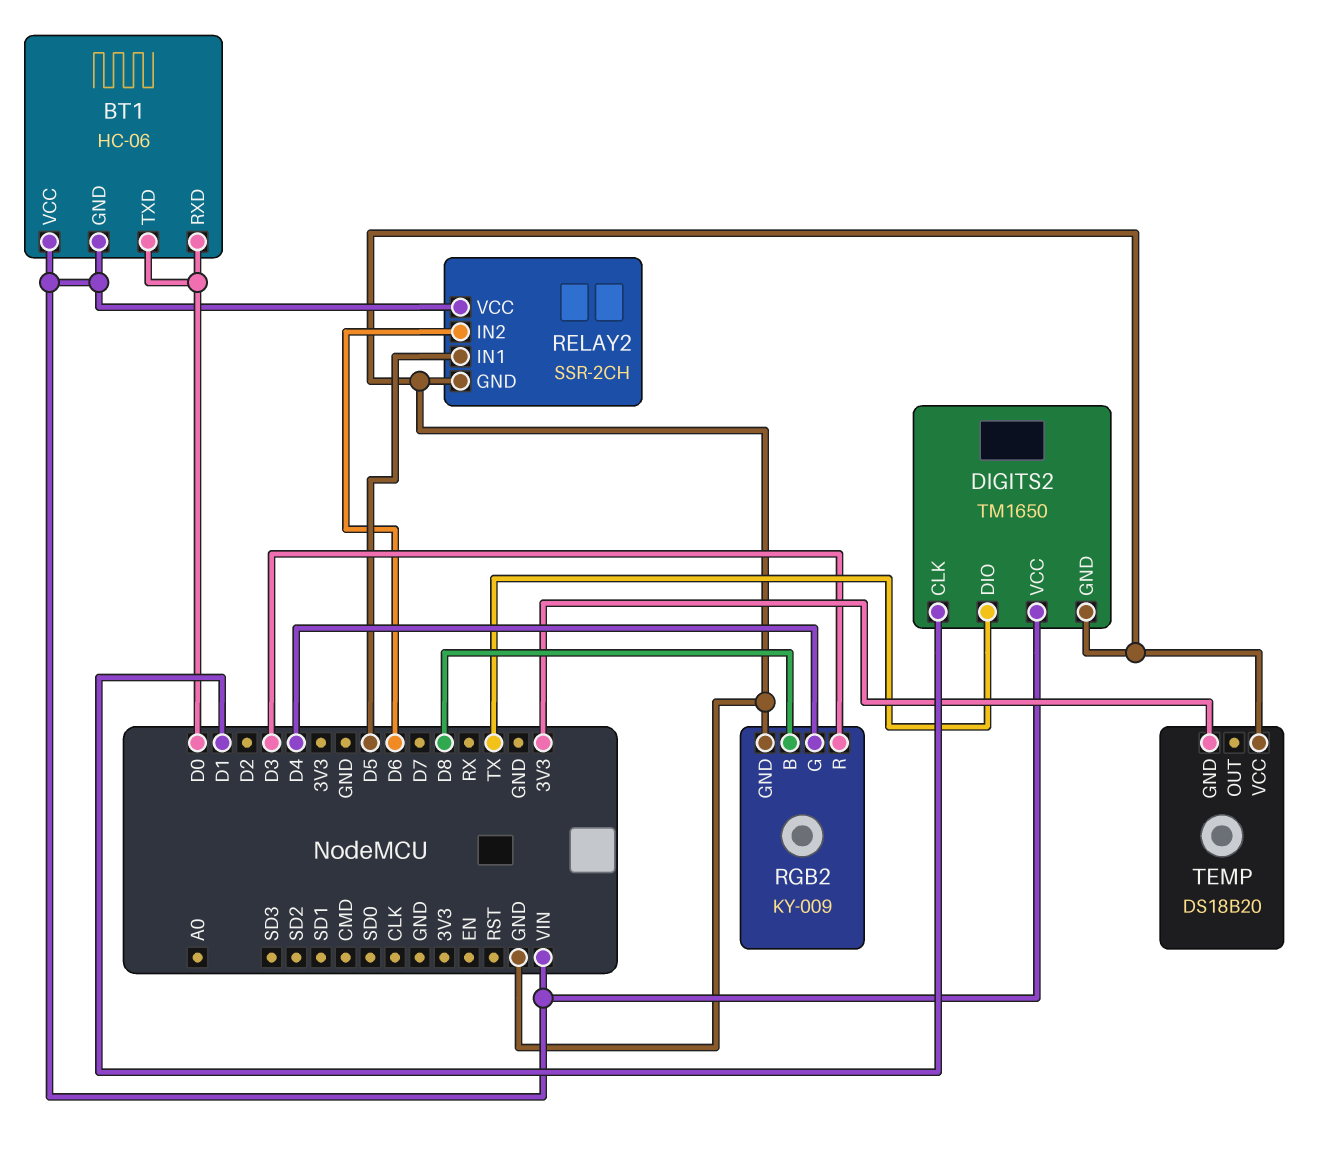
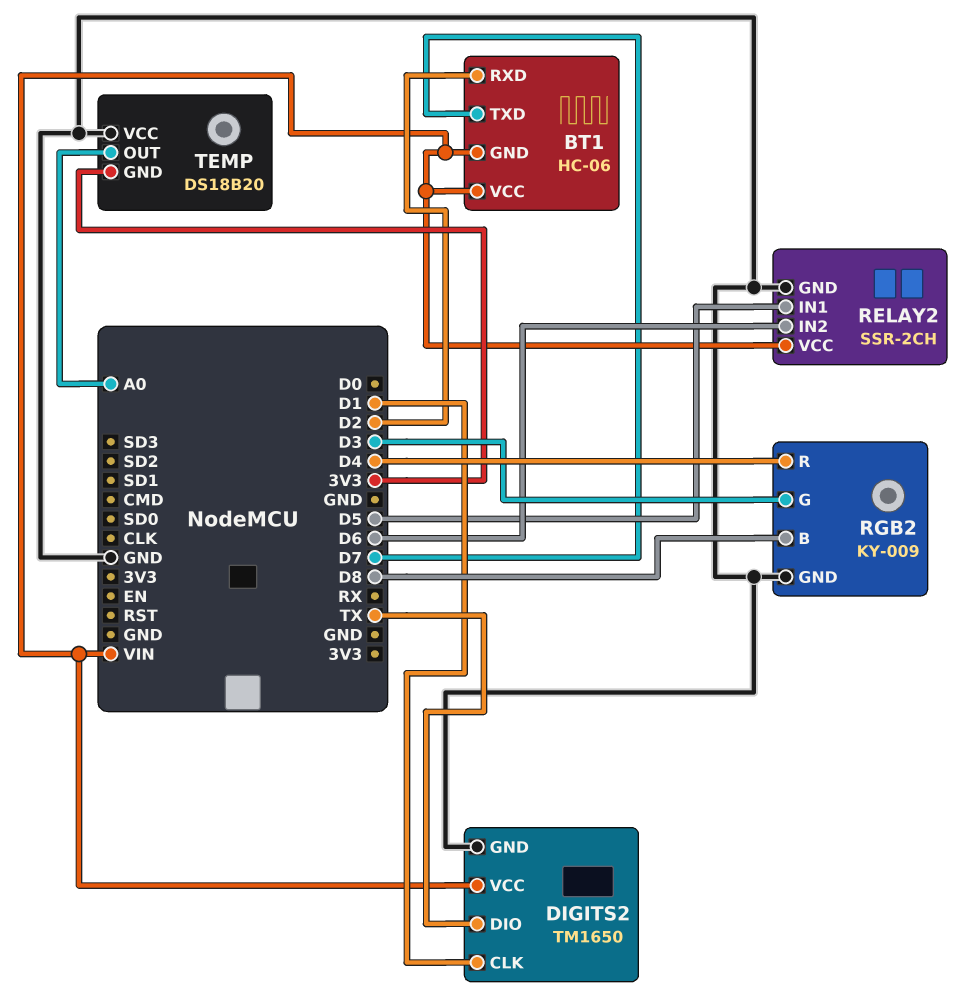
BT1 pin RXD: D0 -> D2
BT1 pin TXD: D0 -> D7
RGB2 pin G: D4 -> D3
RGB2 pin R: D3 -> D4
TEMP pin OUT: none -> A0

